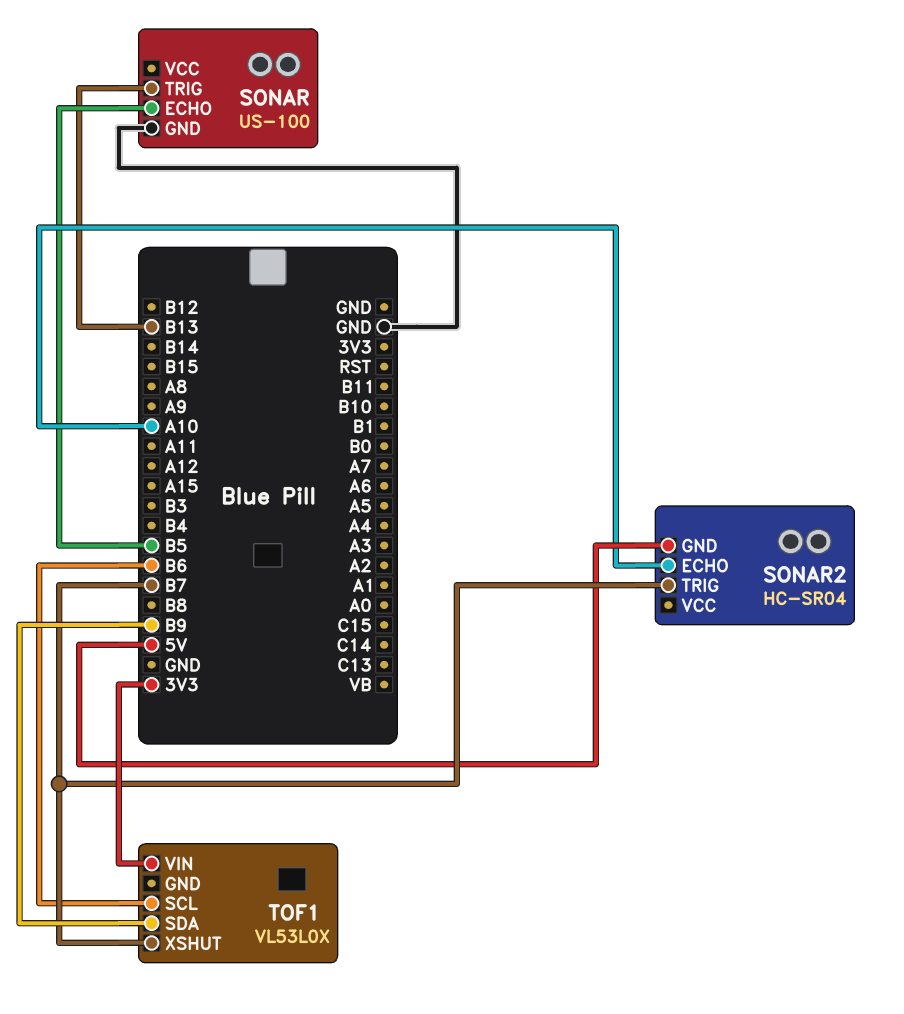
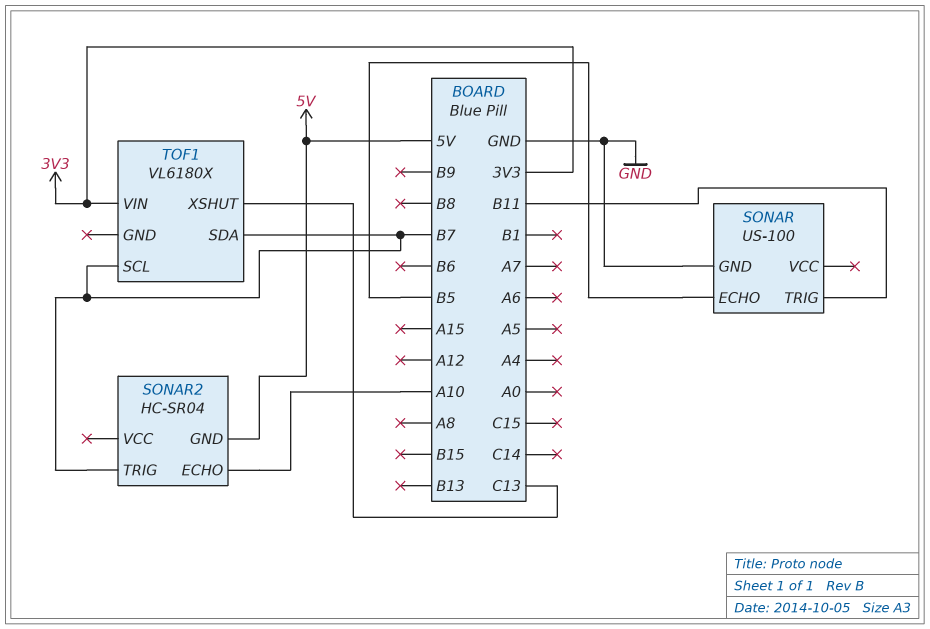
SONAR pin TRIG: B13 -> B11
TOF1: VL53L0X -> VL6180X
TOF1 pin SCL: B6 -> B7
TOF1 pin SDA: B9 -> B7
TOF1 pin XSHUT: B7 -> C13

